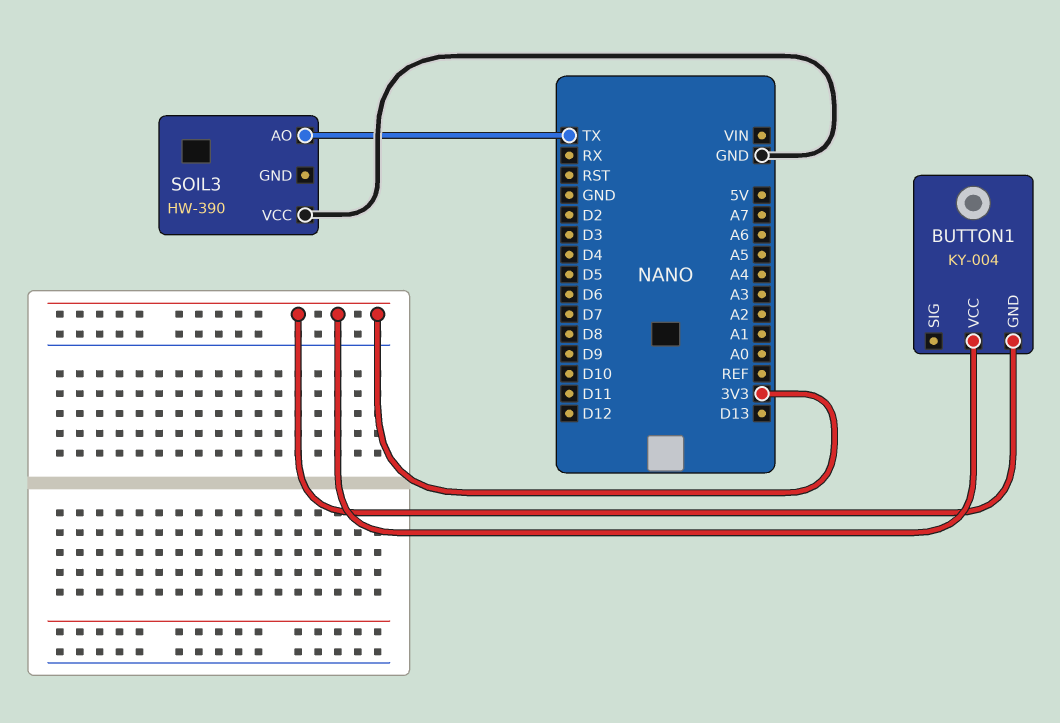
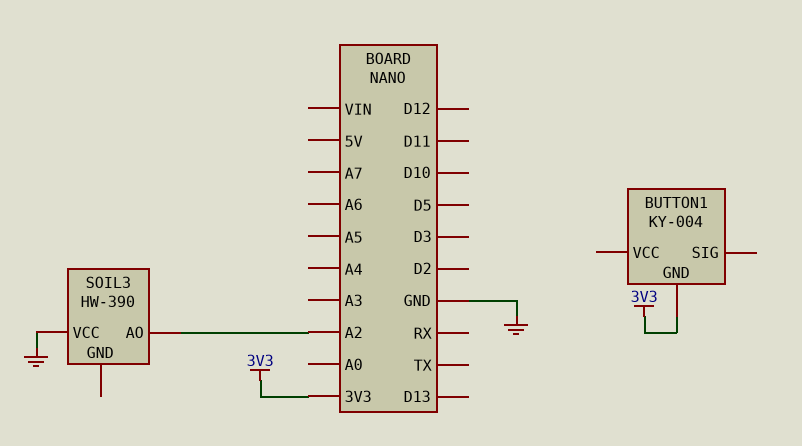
BUTTON1 pin VCC: 3V3 -> none
SOIL3 pin AO: TX -> A2

